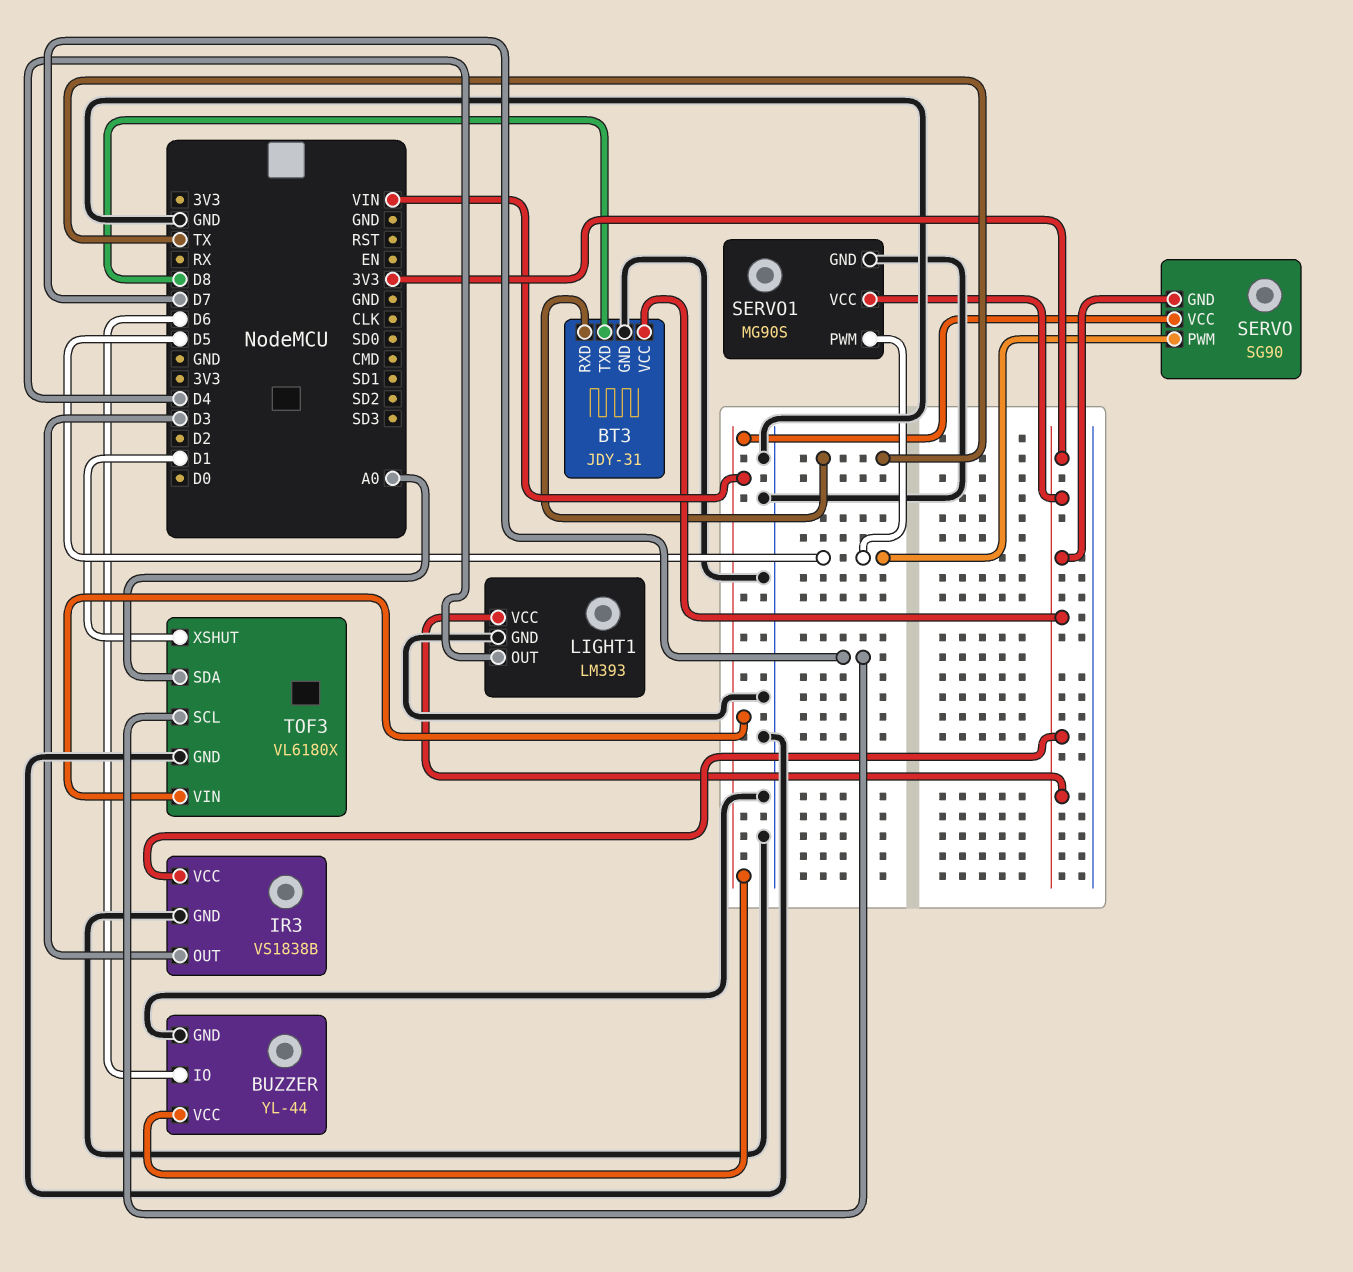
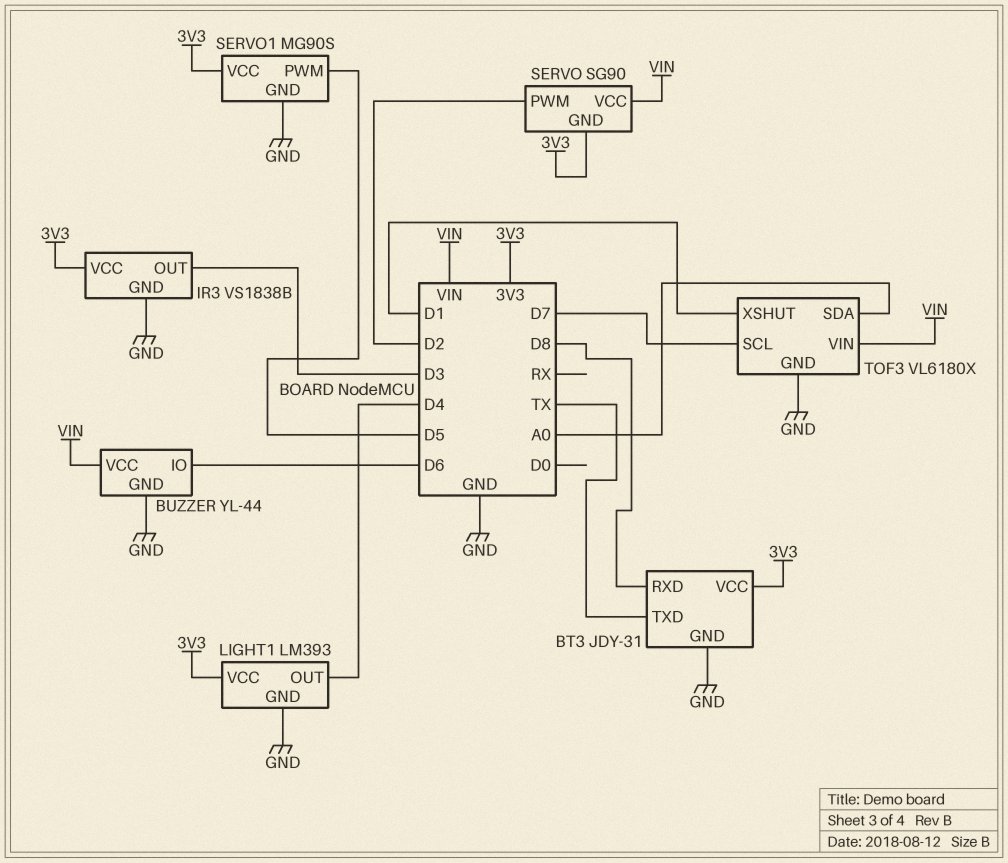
BT3 pin RXD: TX -> D8
BT3 pin TXD: D8 -> TX
SERVO pin PWM: D5 -> D2

